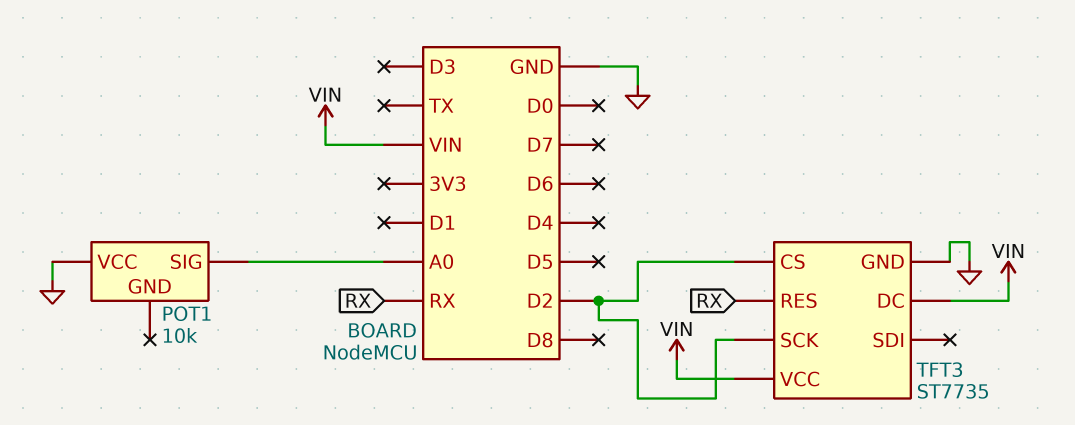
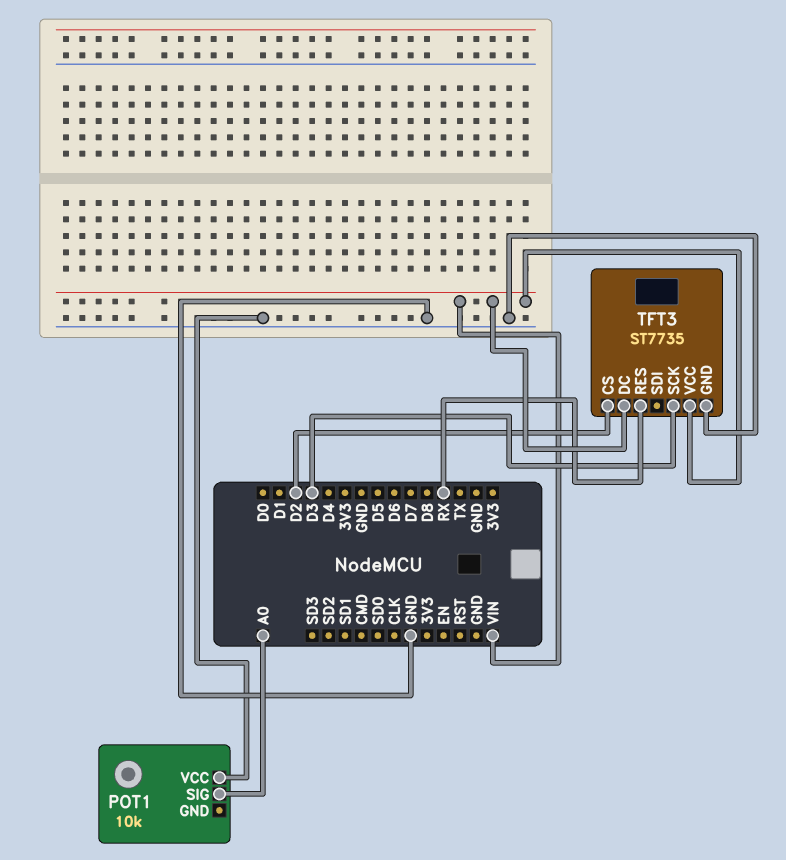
TFT3 pin SCK: D2 -> D3

